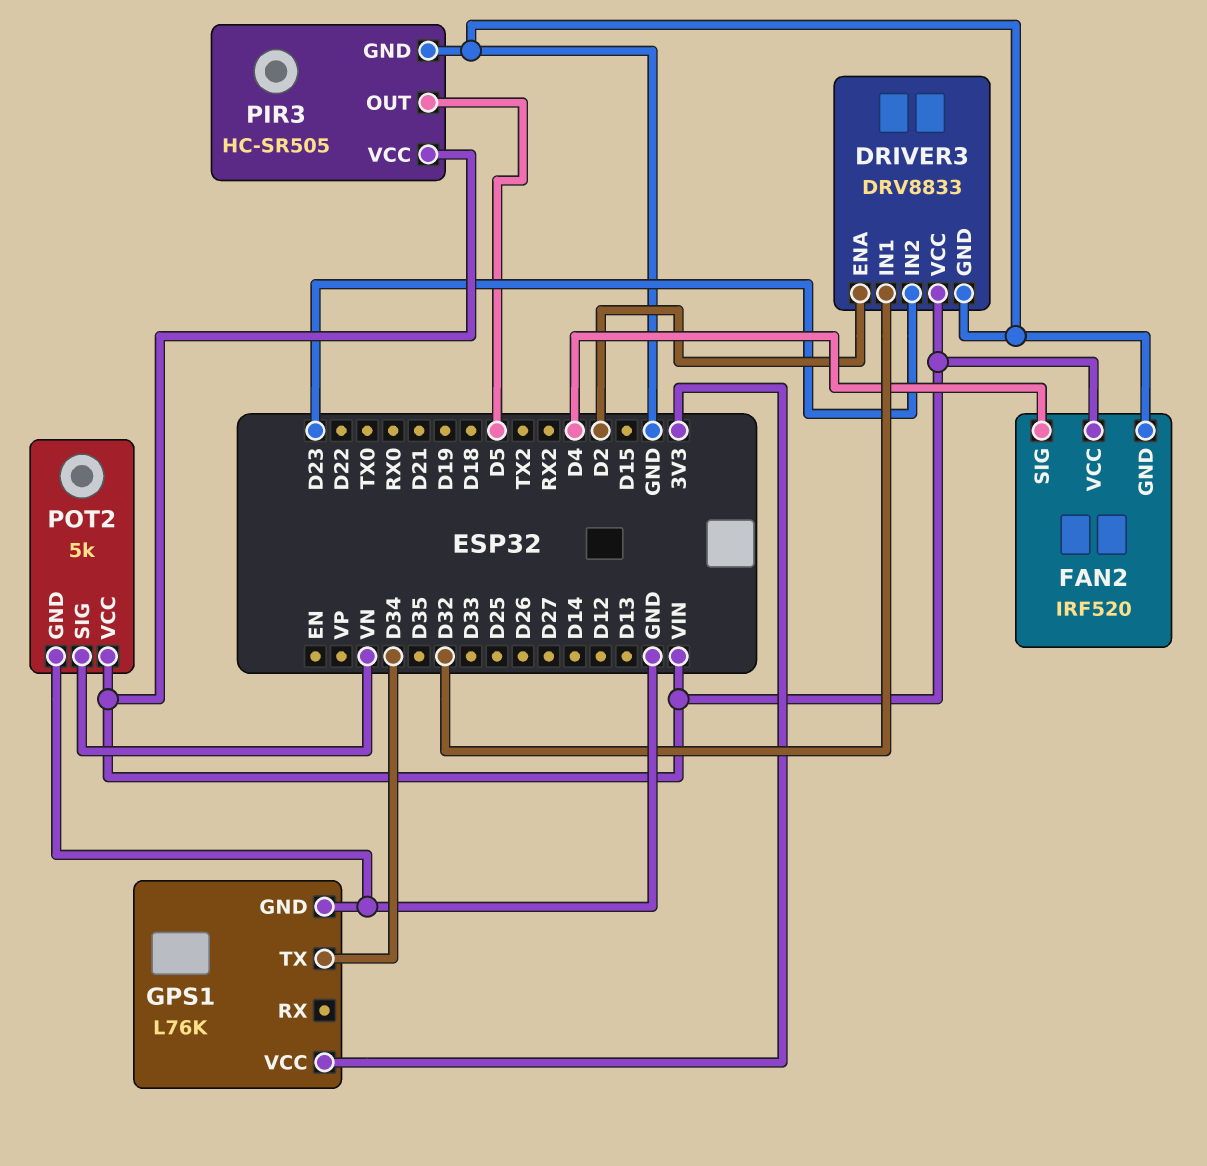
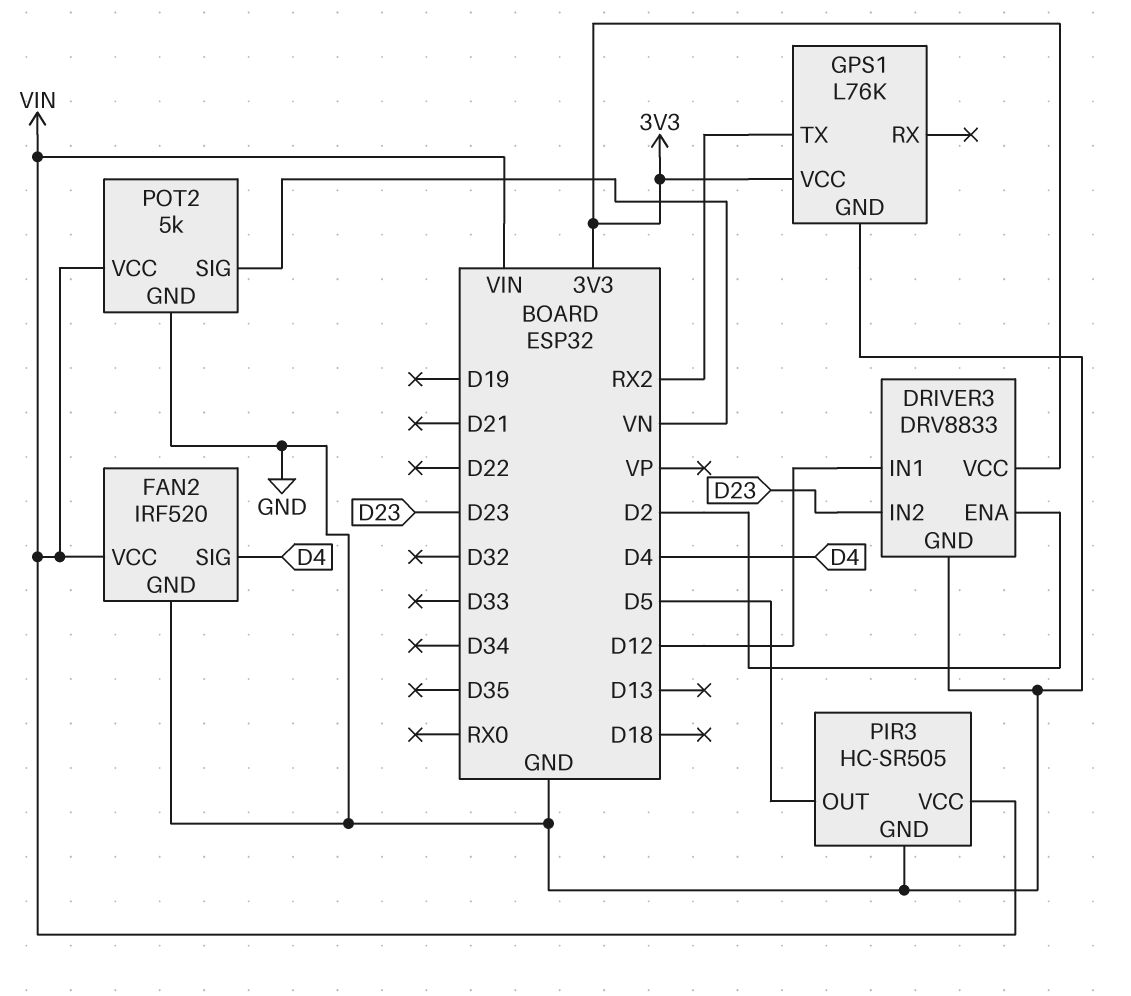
DRIVER3 pin IN1: D32 -> D12
DRIVER3 pin VCC: VIN -> 3V3
GPS1 pin TX: D34 -> RX2

